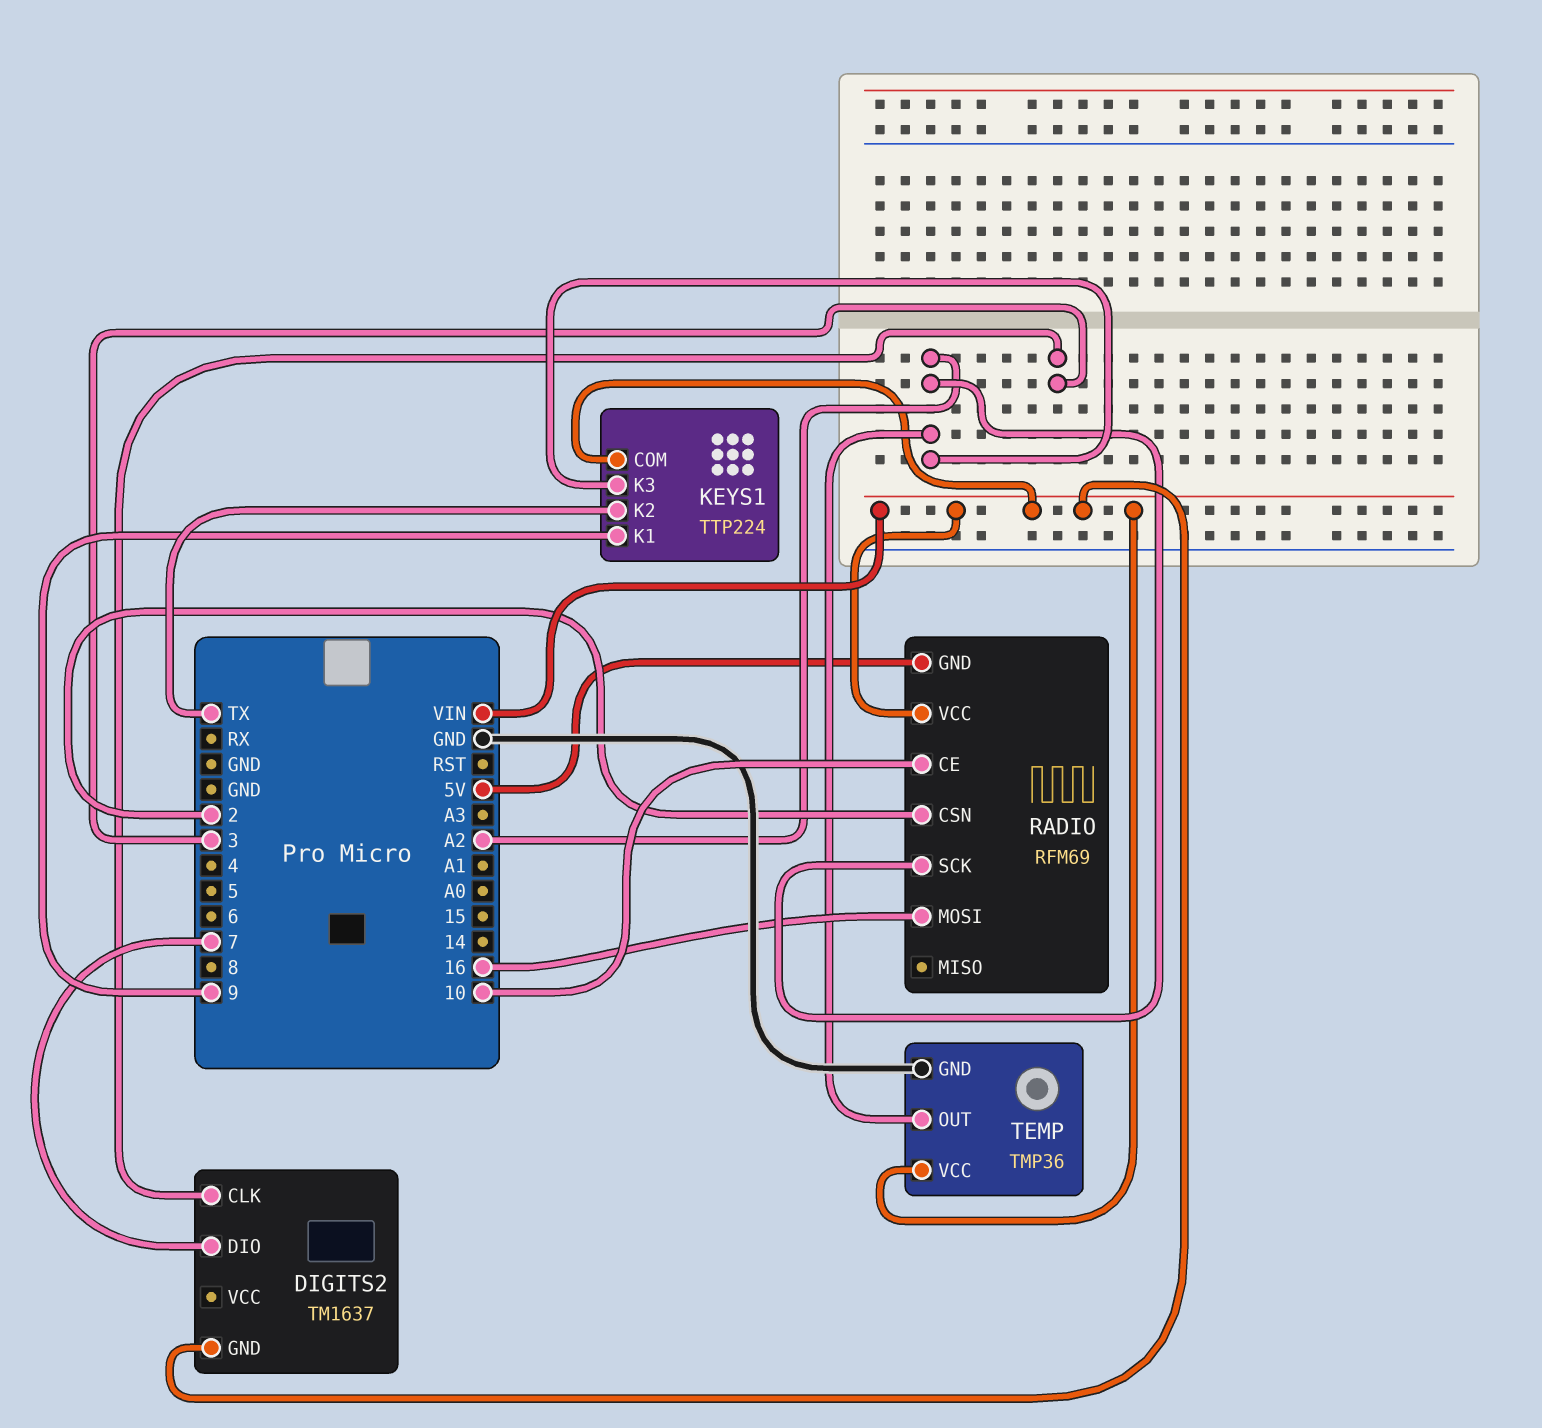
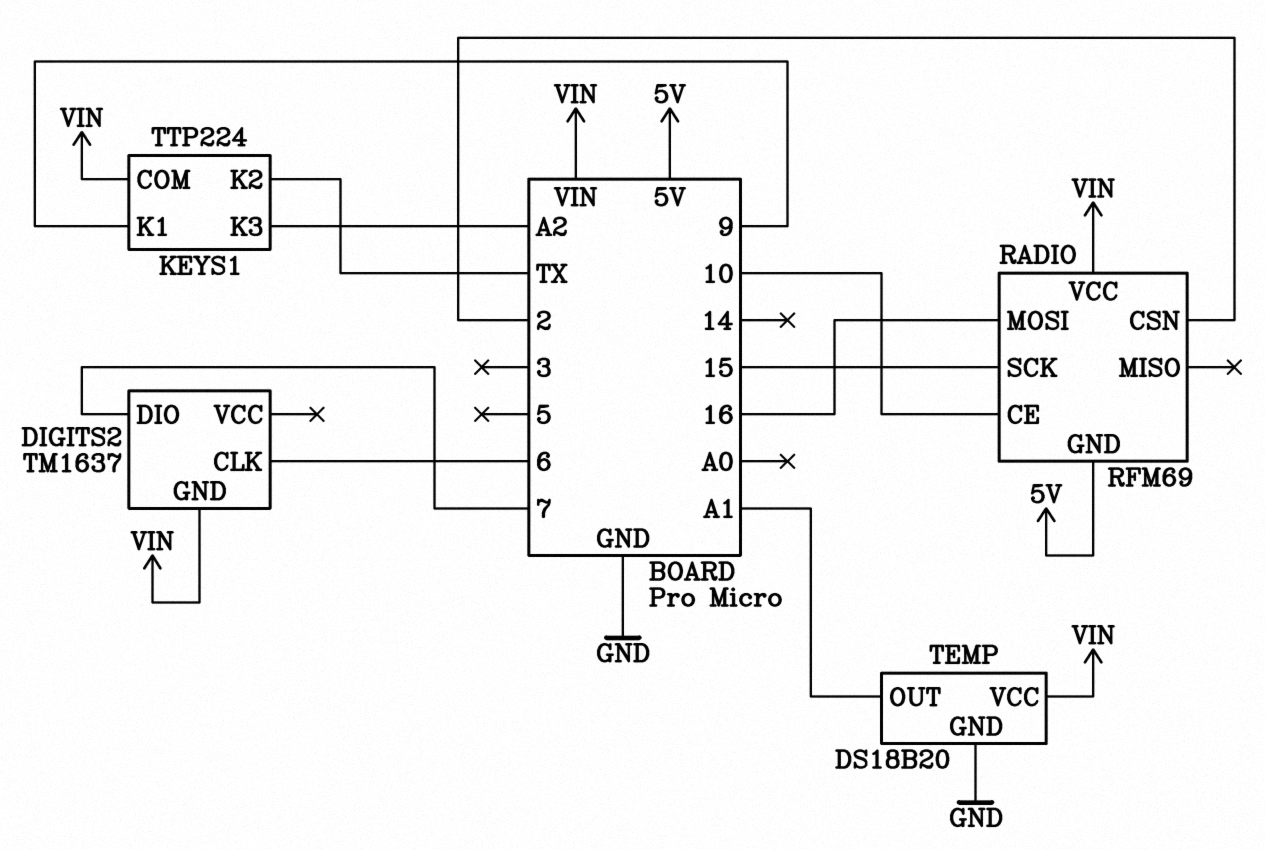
DIGITS2 pin CLK: 3 -> 6
RADIO pin SCK: A2 -> 15
TEMP: TMP36 -> DS18B20
TEMP pin OUT: A2 -> A1

